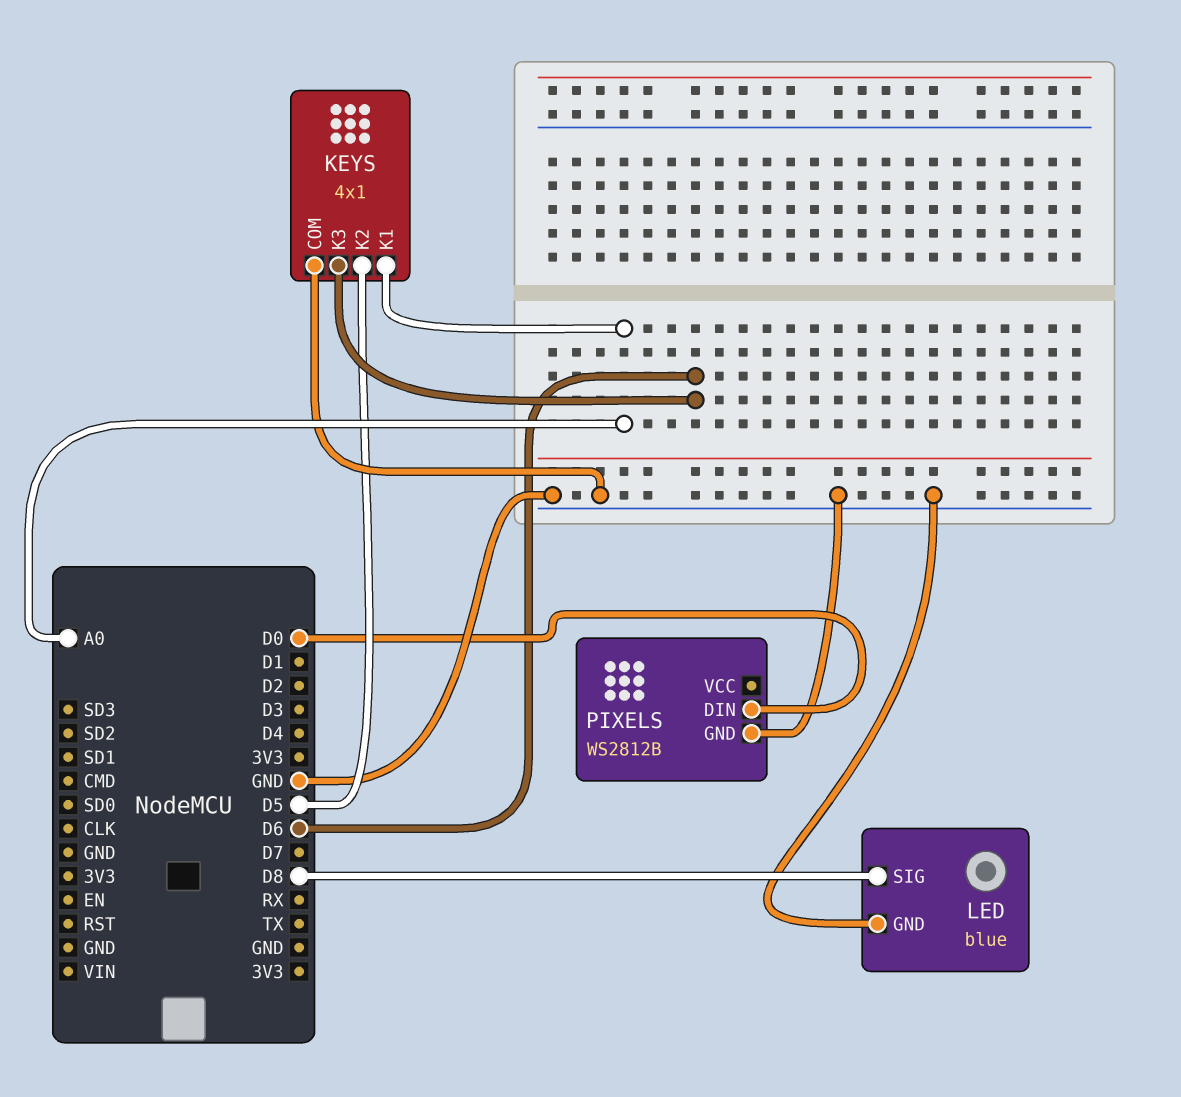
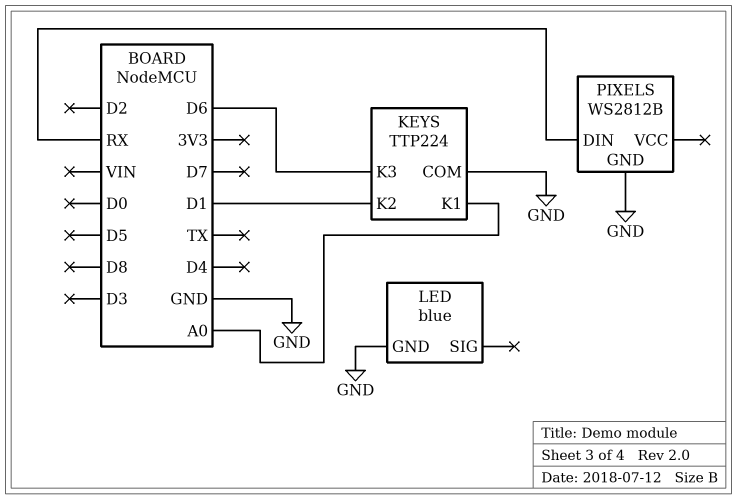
KEYS: 4x1 -> TTP224
KEYS pin K2: D5 -> D1
LED pin SIG: D8 -> none
PIXELS pin DIN: D0 -> RX

